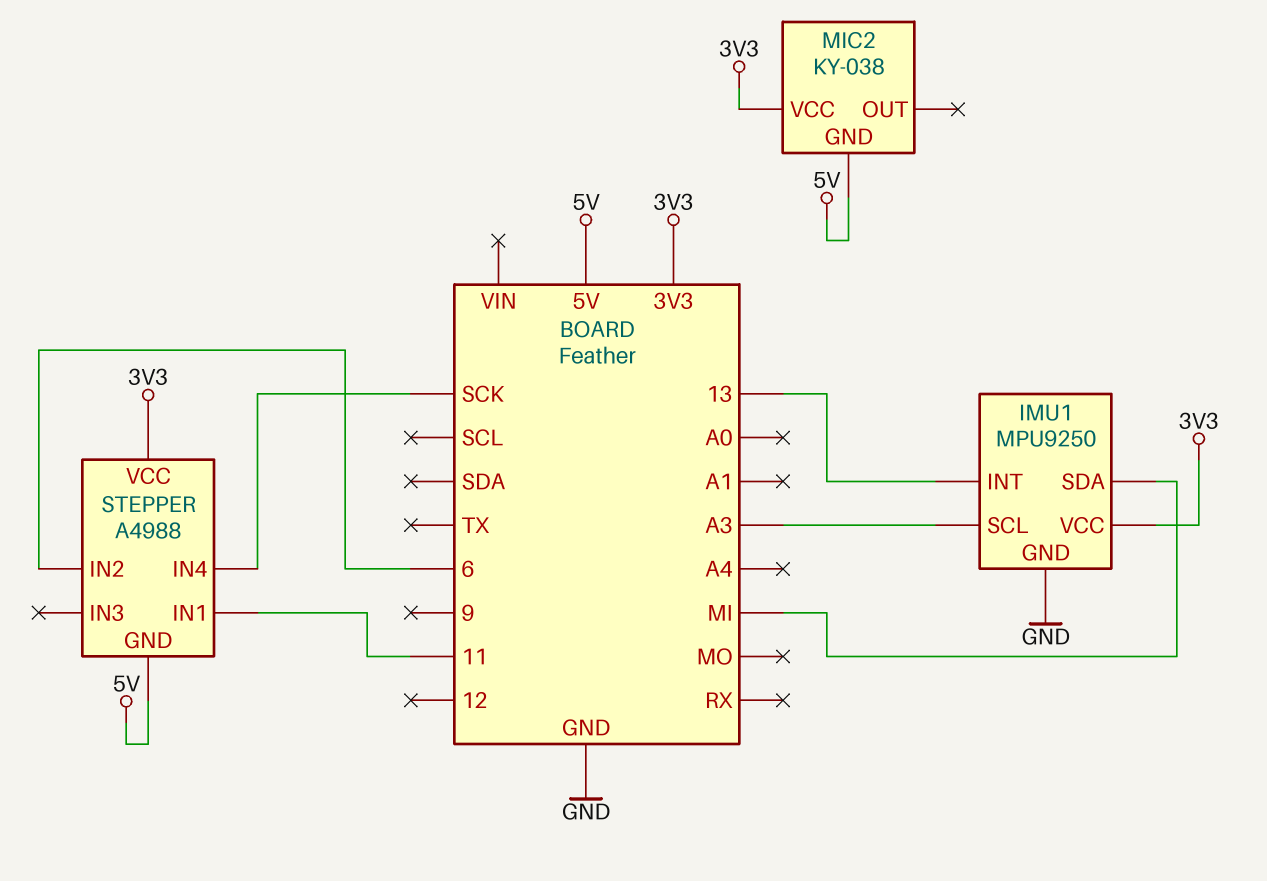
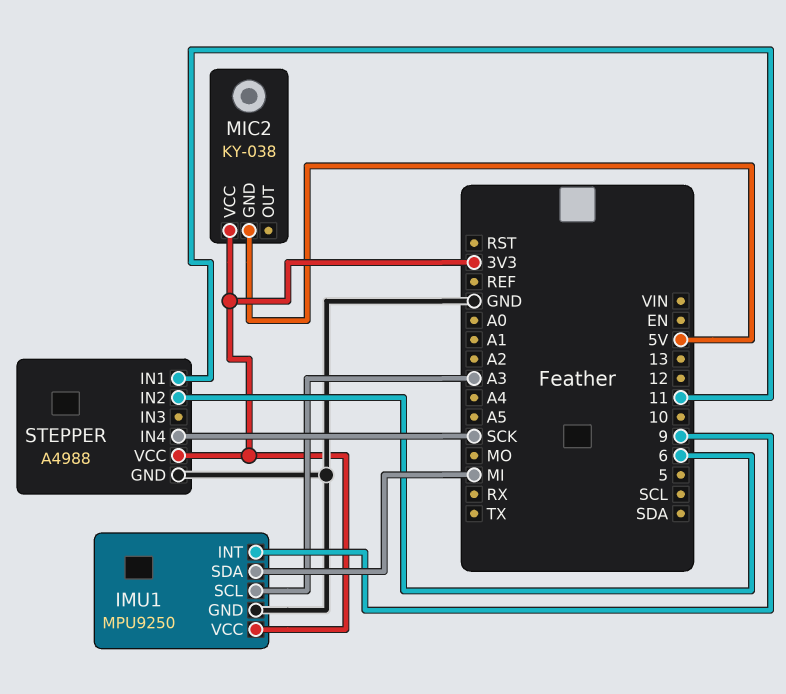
IMU1 pin INT: 13 -> 9
STEPPER pin GND: 5V -> GND

